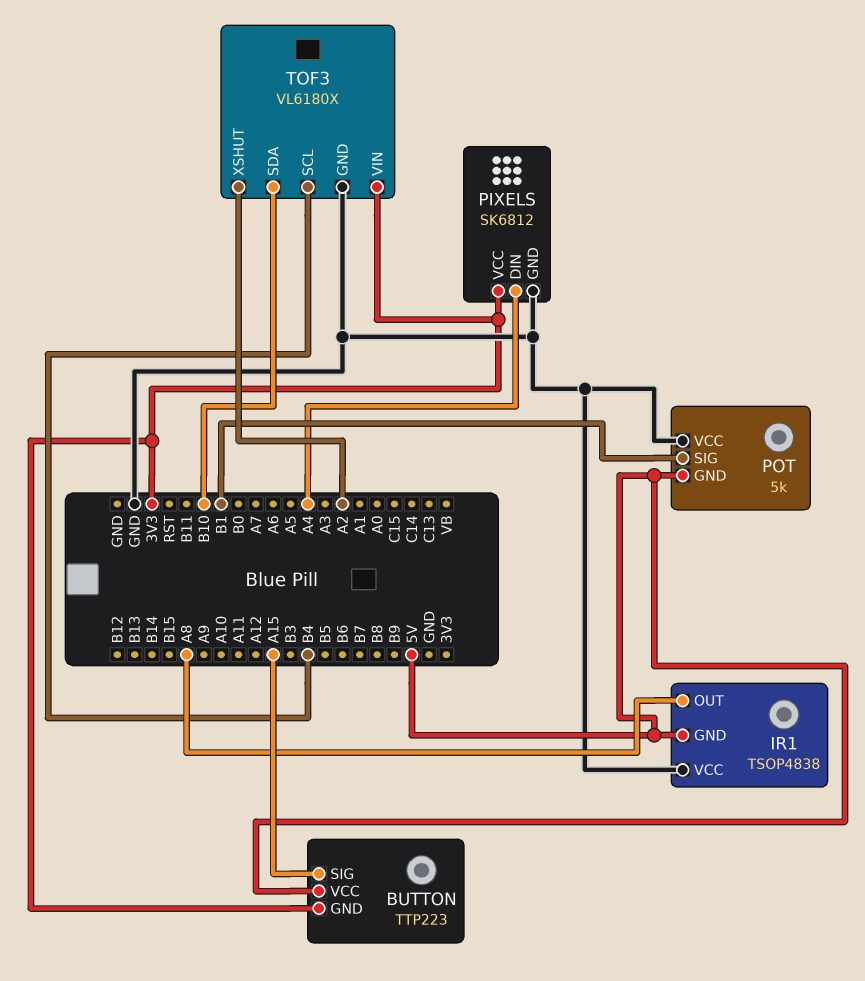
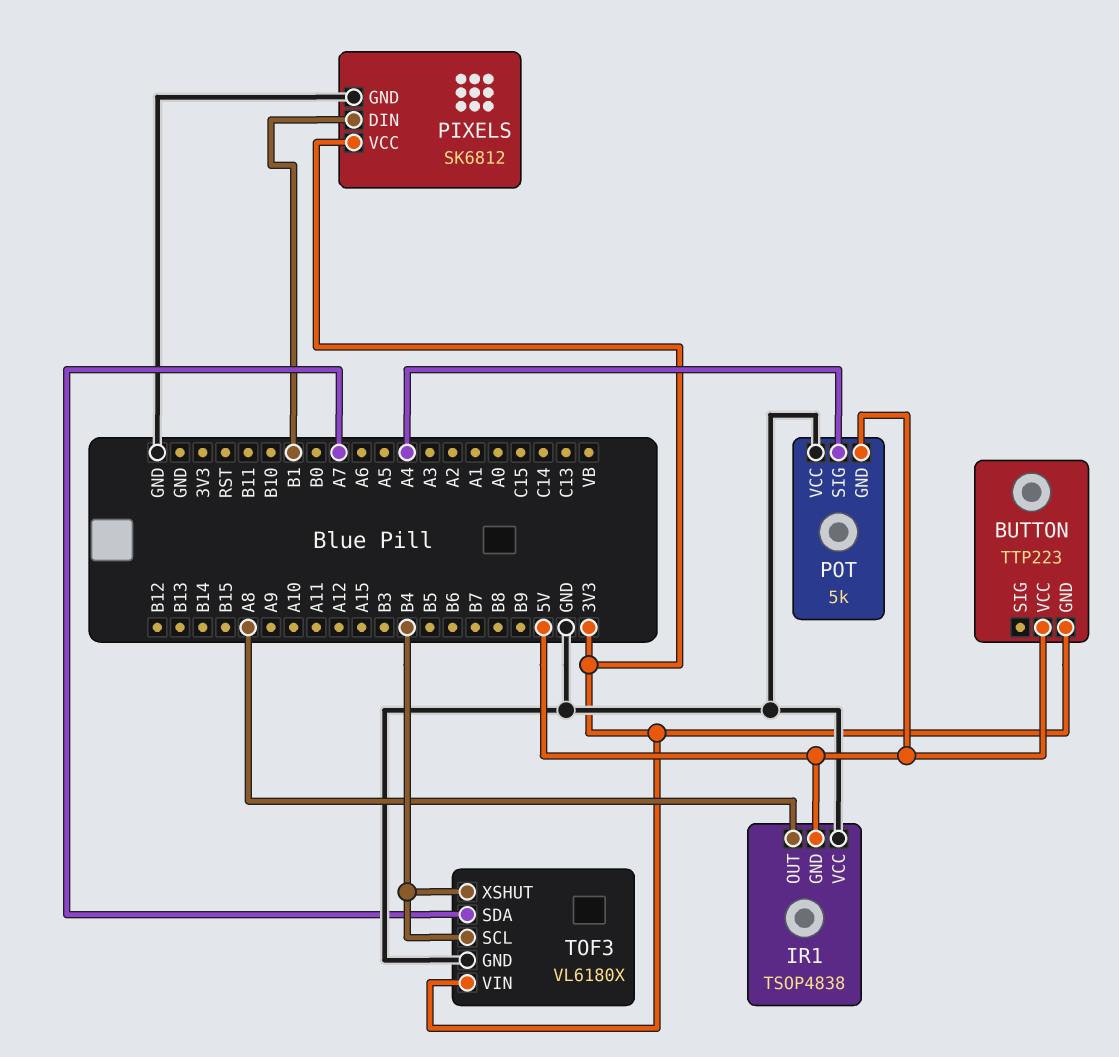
BUTTON pin SIG: A15 -> none
PIXELS pin DIN: A4 -> B1
POT pin SIG: B1 -> A4
TOF3 pin SDA: B10 -> A7
TOF3 pin XSHUT: A2 -> B4

